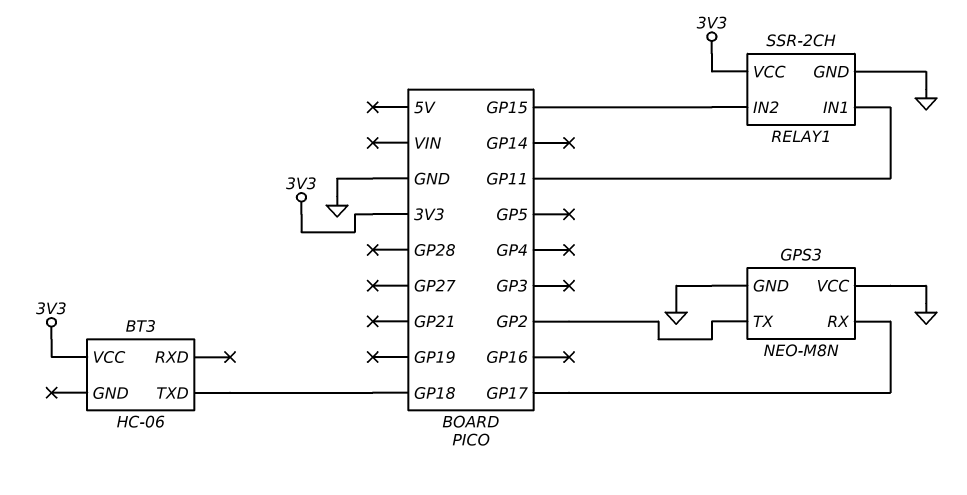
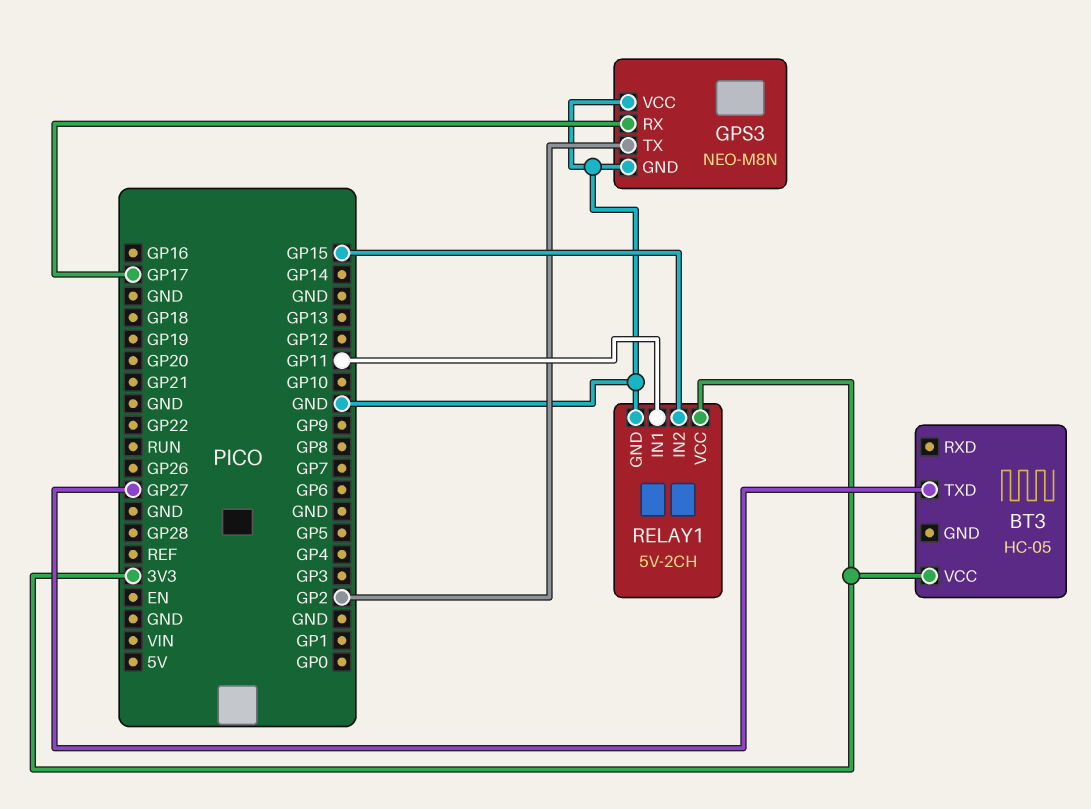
BT3: HC-06 -> HC-05
BT3 pin TXD: GP18 -> GP27
RELAY1: SSR-2CH -> 5V-2CH

